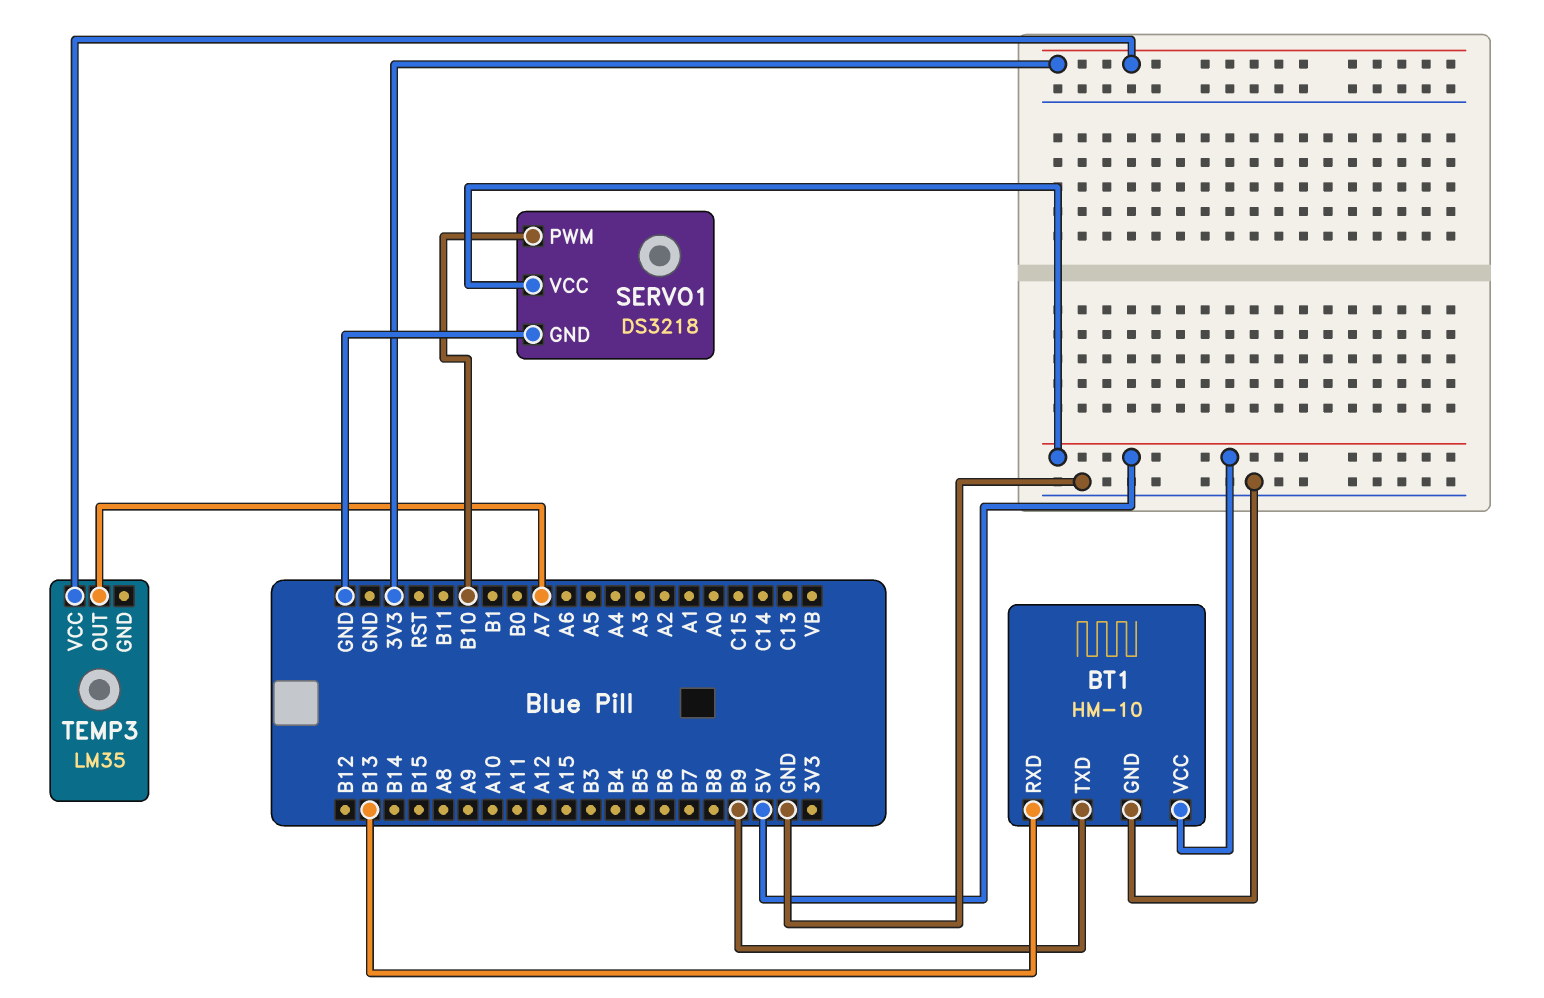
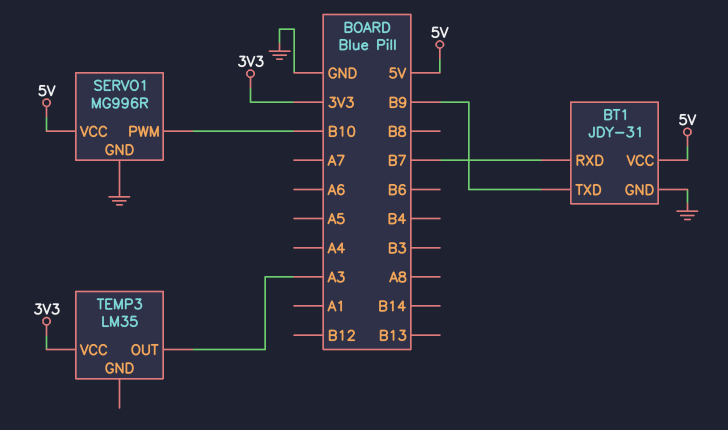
BT1: HM-10 -> JDY-31
BT1 pin RXD: B13 -> B7
SERVO1: DS3218 -> MG996R
TEMP3 pin OUT: A7 -> A3

